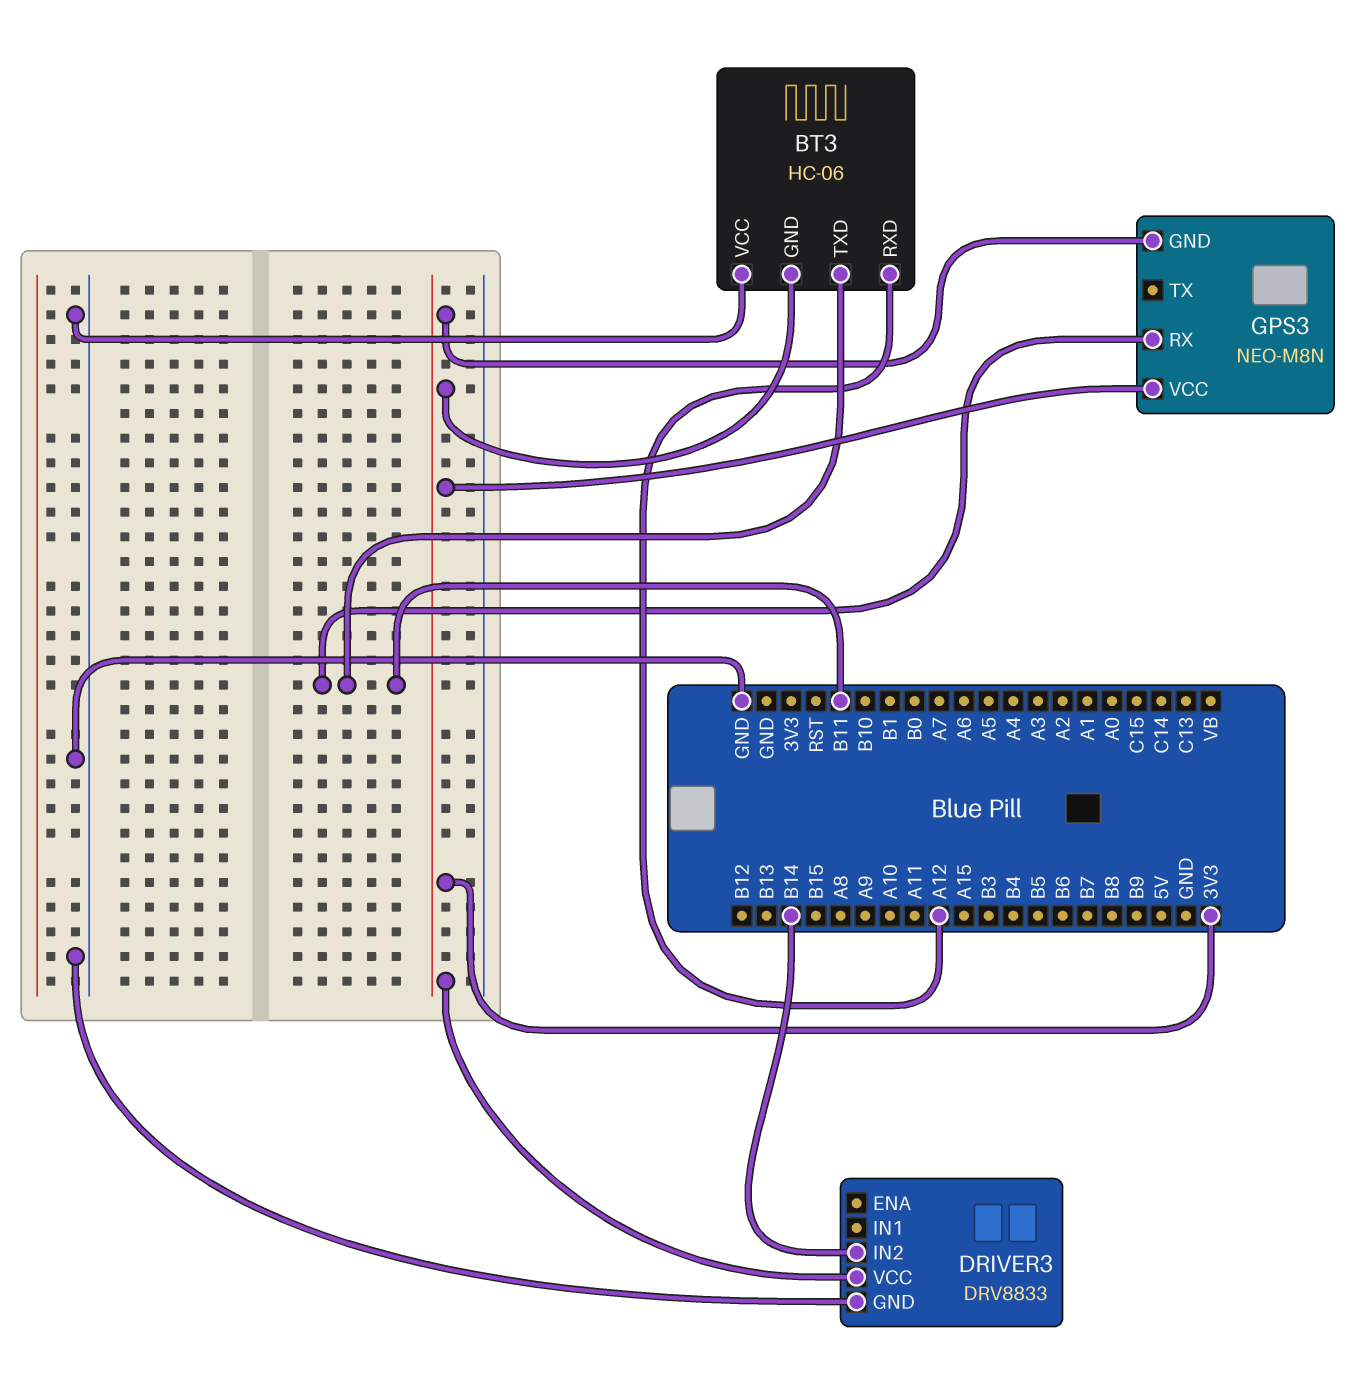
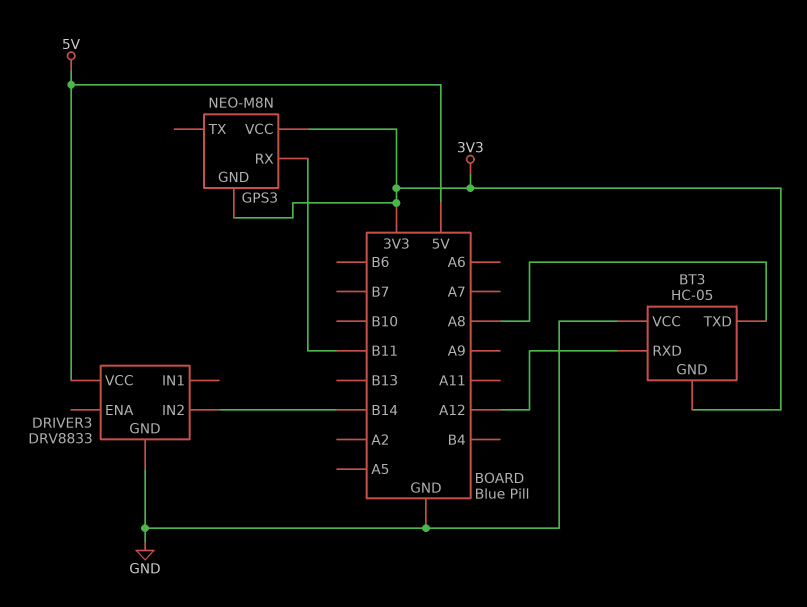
BT3: HC-06 -> HC-05
BT3 pin TXD: B11 -> A8
DRIVER3 pin VCC: 3V3 -> 5V

